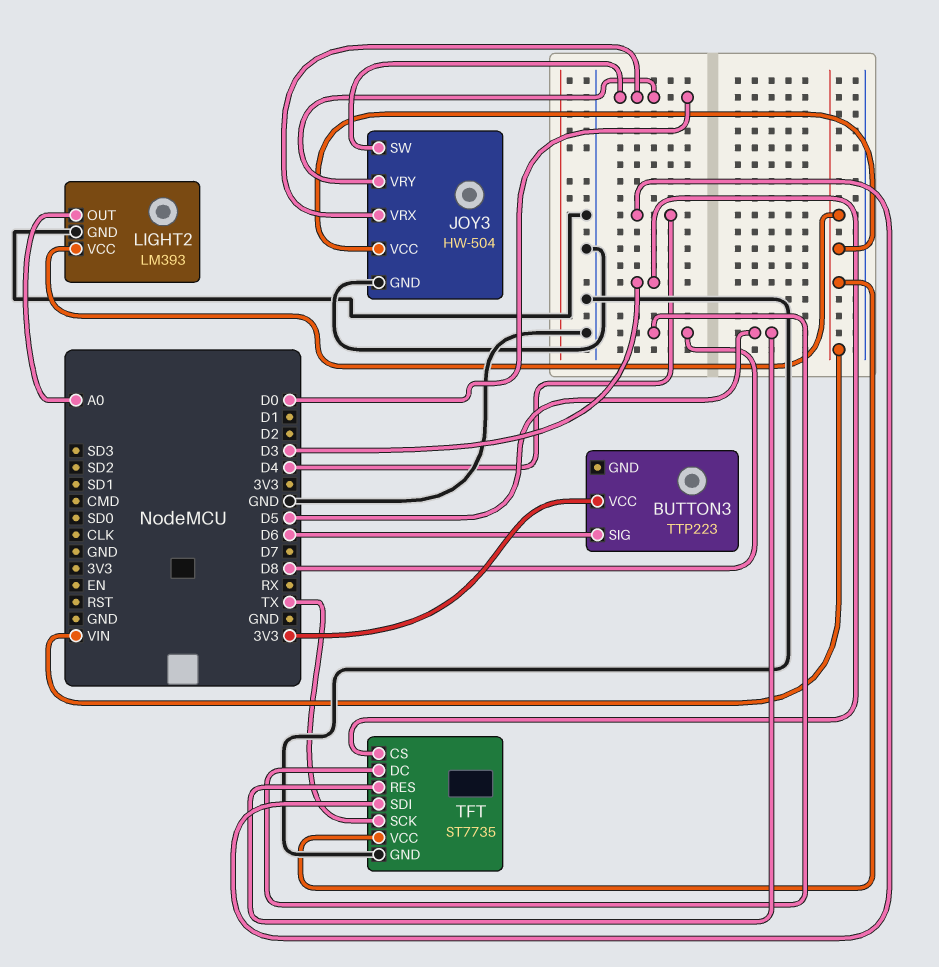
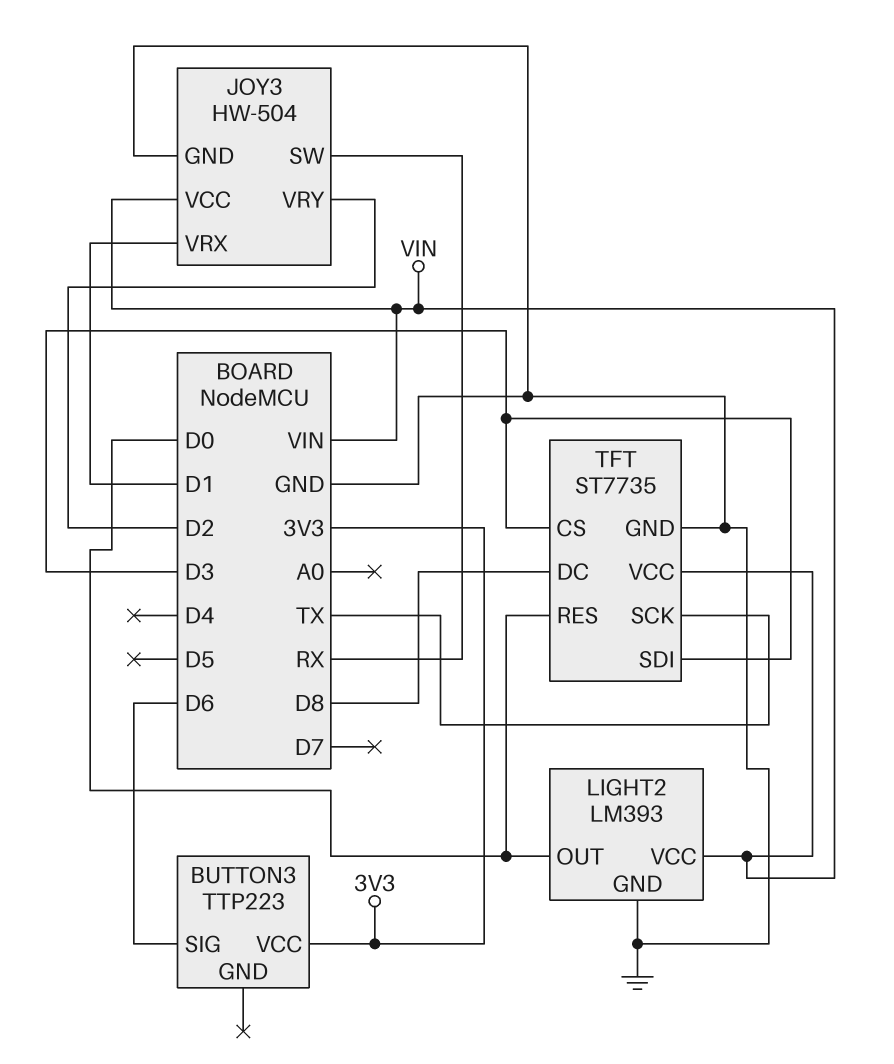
JOY3 pin SW: D0 -> RX
JOY3 pin VRX: D0 -> D1
JOY3 pin VRY: D0 -> D2
LIGHT2 pin OUT: A0 -> D0
TFT pin RES: D5 -> D0
TFT pin SDI: D4 -> D3

